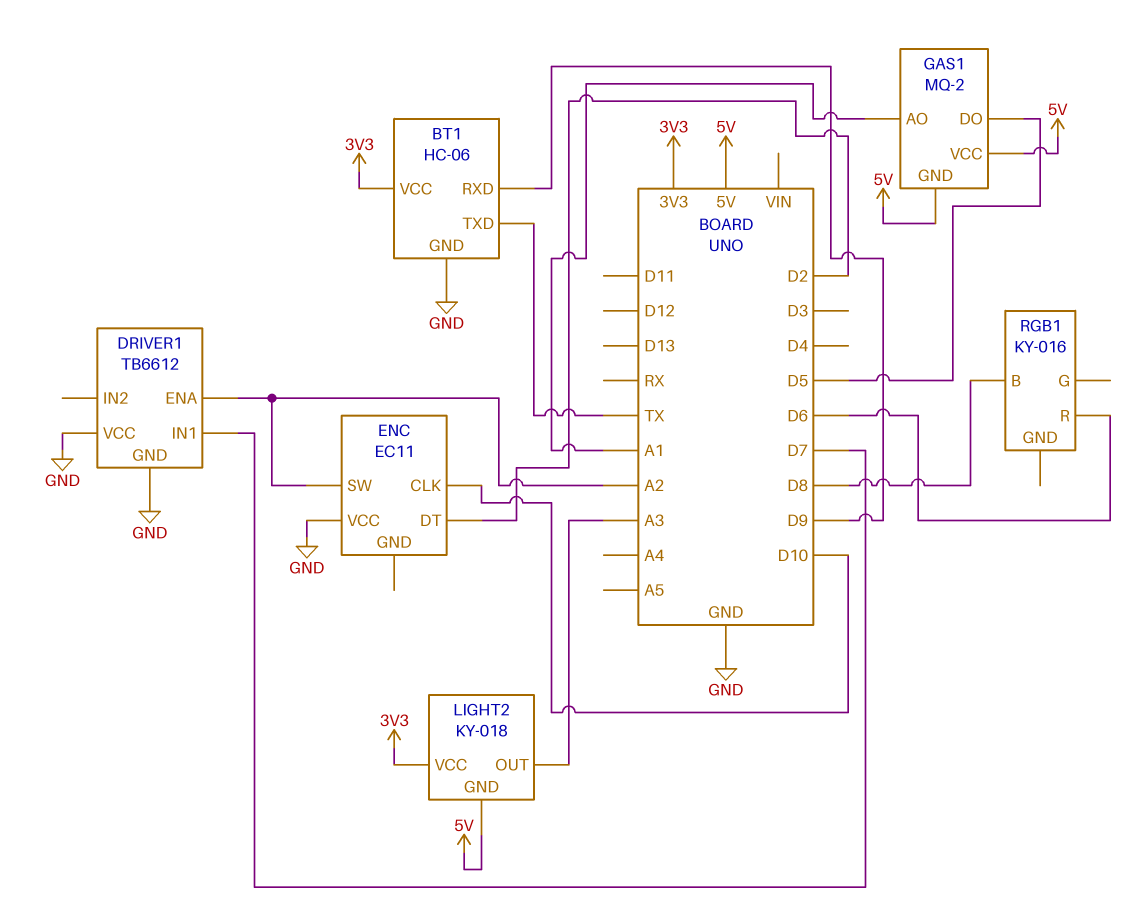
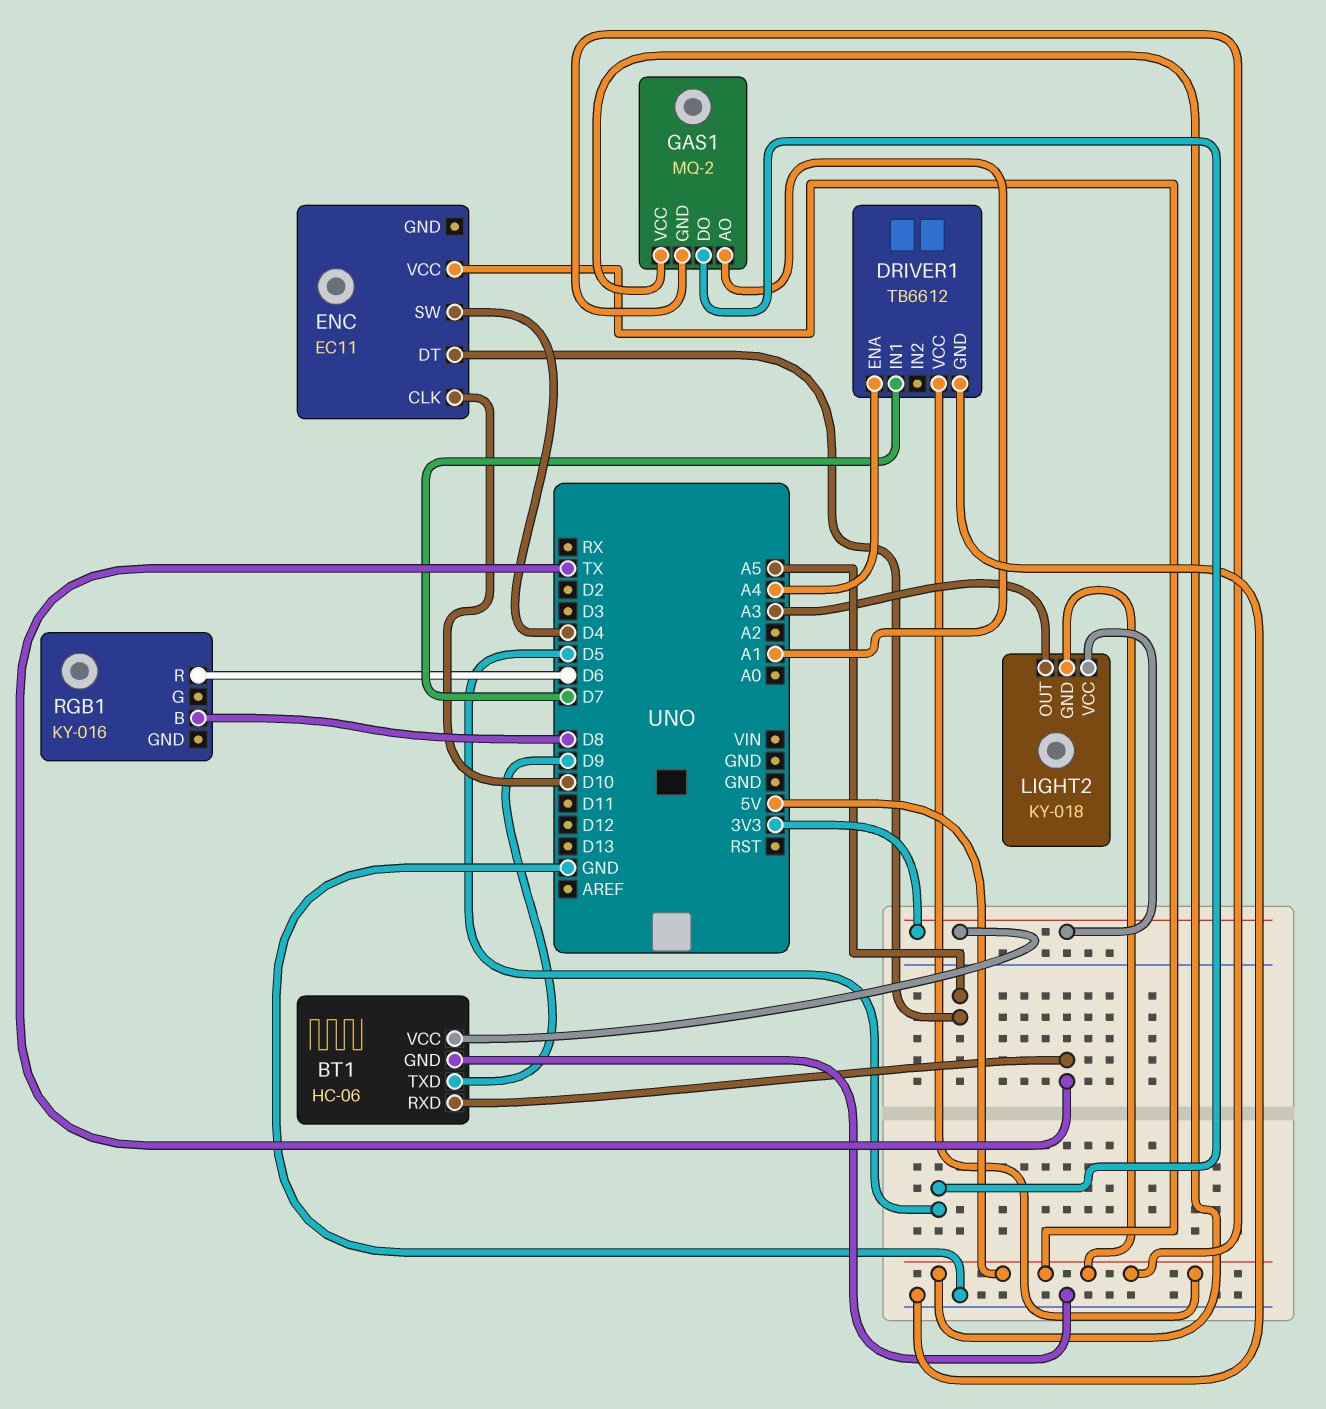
BT1 pin RXD: D9 -> TX
BT1 pin TXD: TX -> D9
DRIVER1 pin ENA: A2 -> A4
DRIVER1 pin VCC: GND -> 5V
ENC pin DT: D2 -> A5
ENC pin SW: A2 -> D4
ENC pin VCC: GND -> 5V

